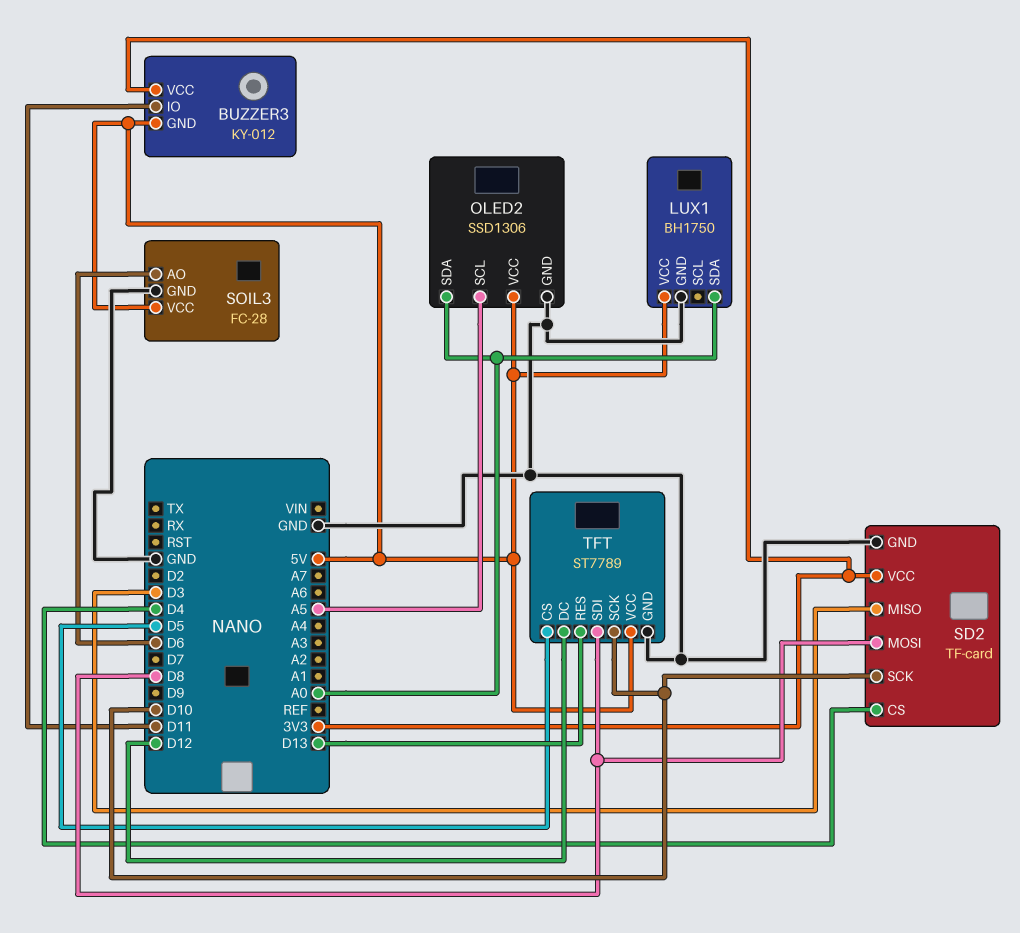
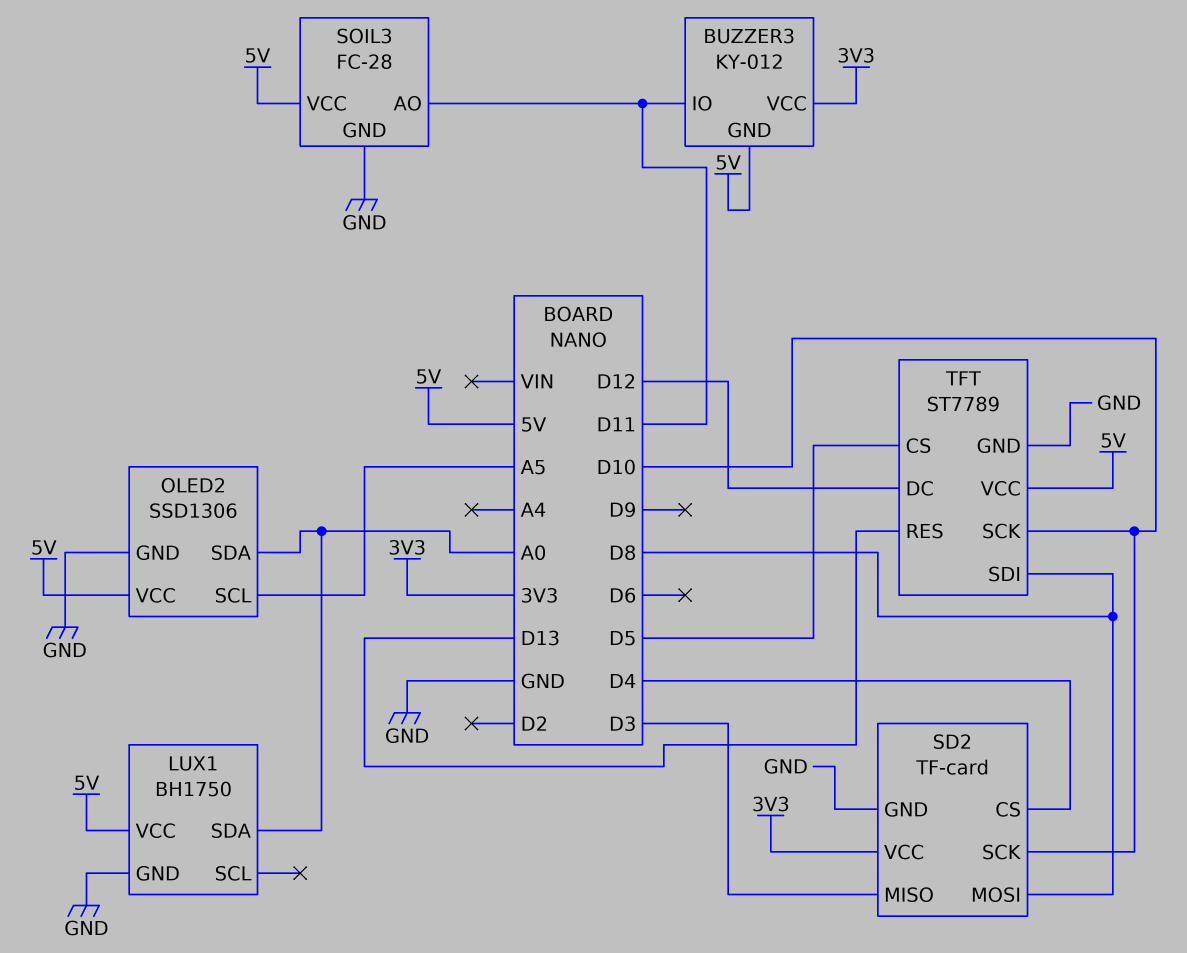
SOIL3 pin AO: D6 -> D11

